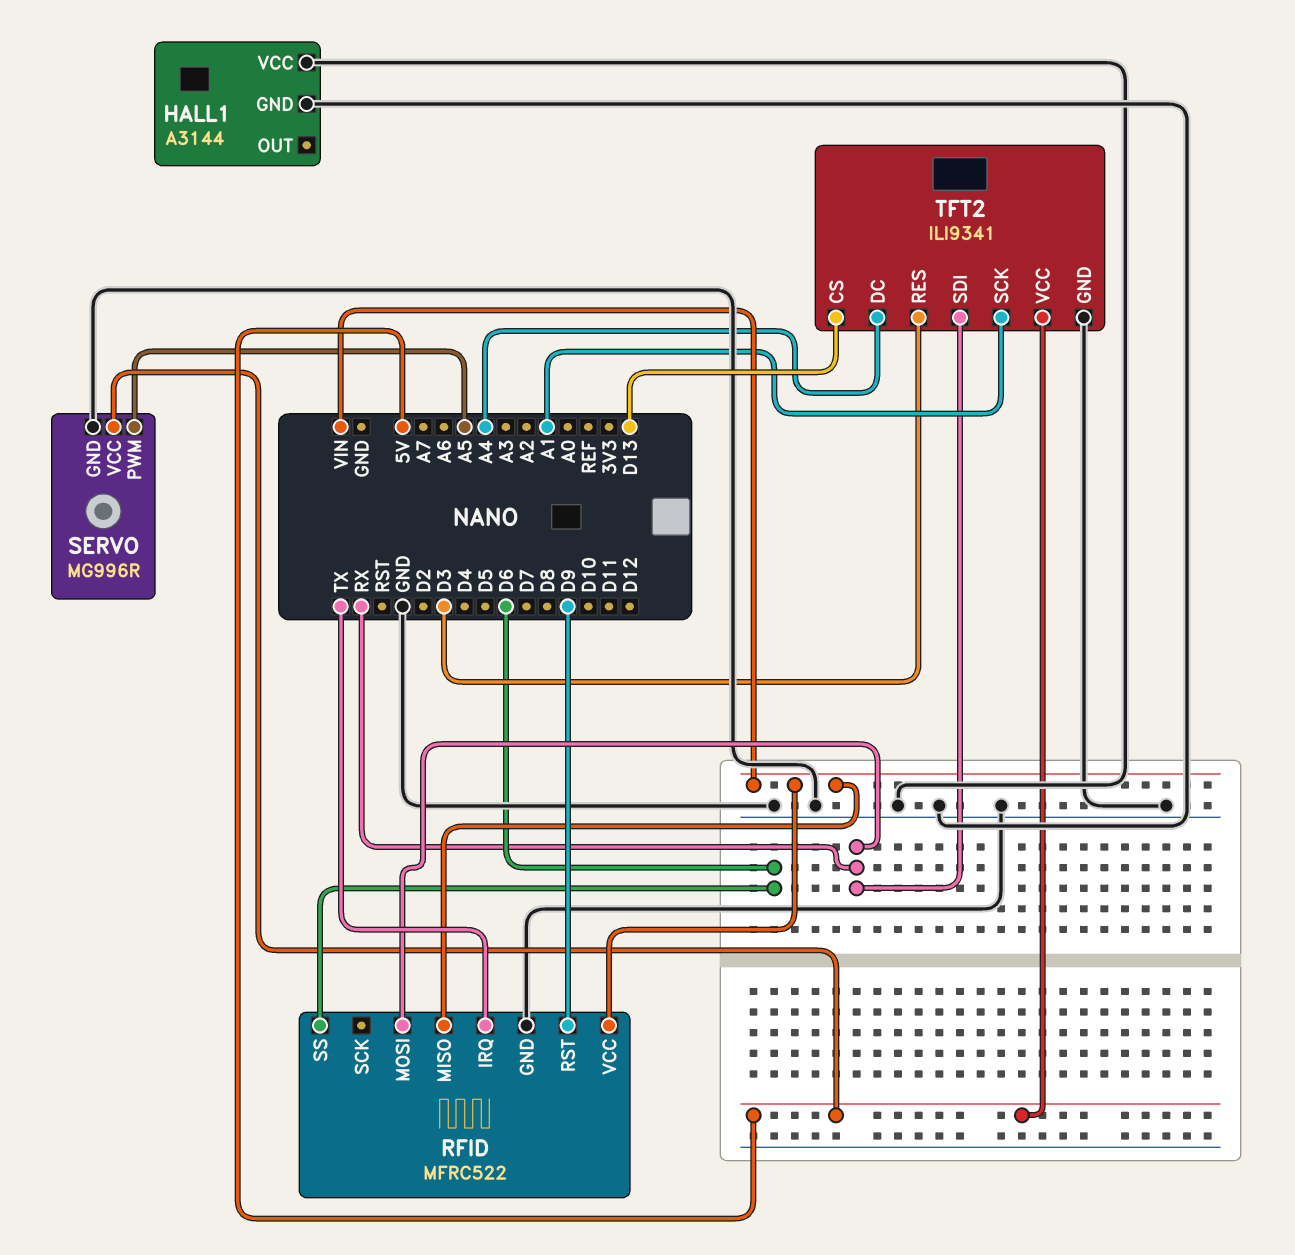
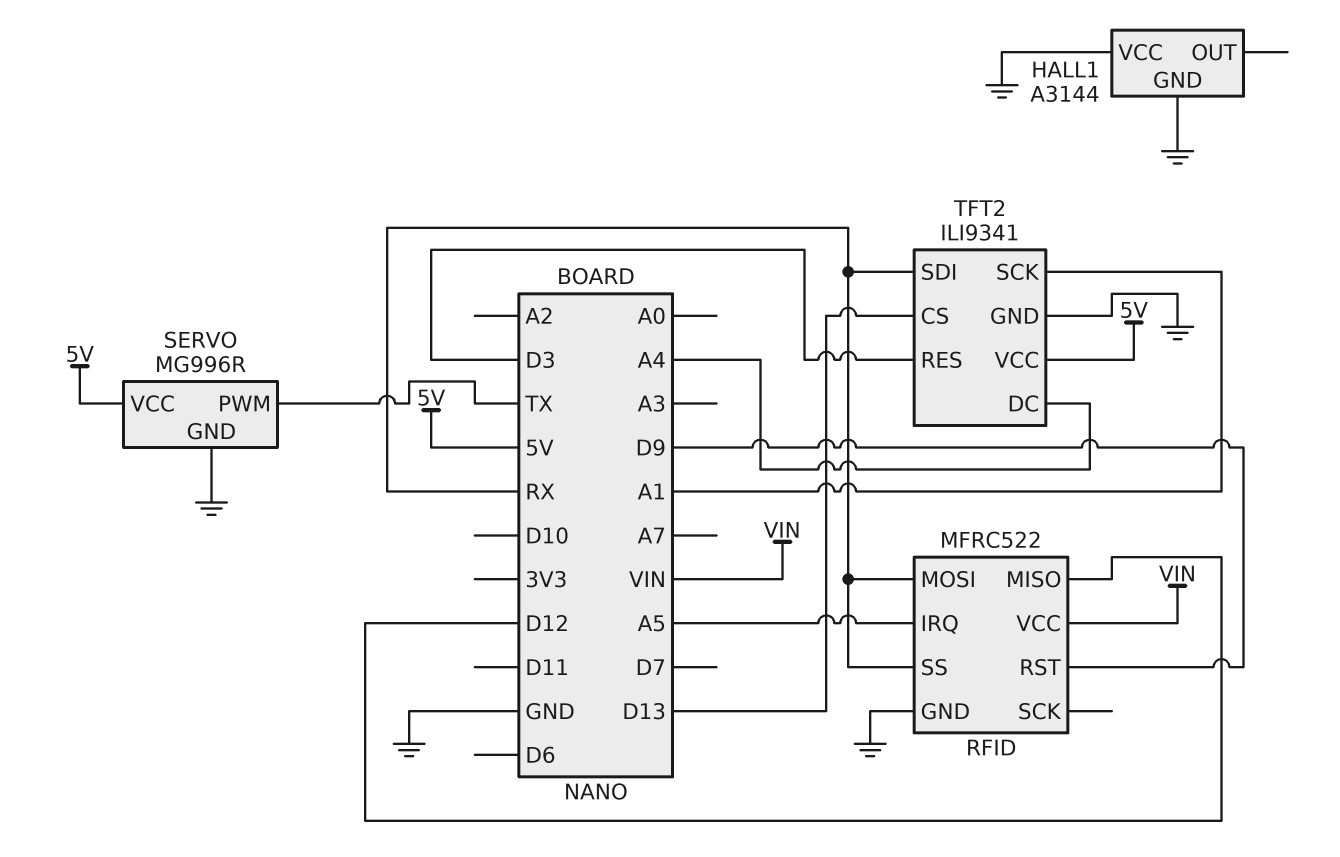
RFID pin IRQ: TX -> A5
RFID pin MISO: VIN -> D12
RFID pin SS: D6 -> RX
SERVO pin PWM: A5 -> TX

